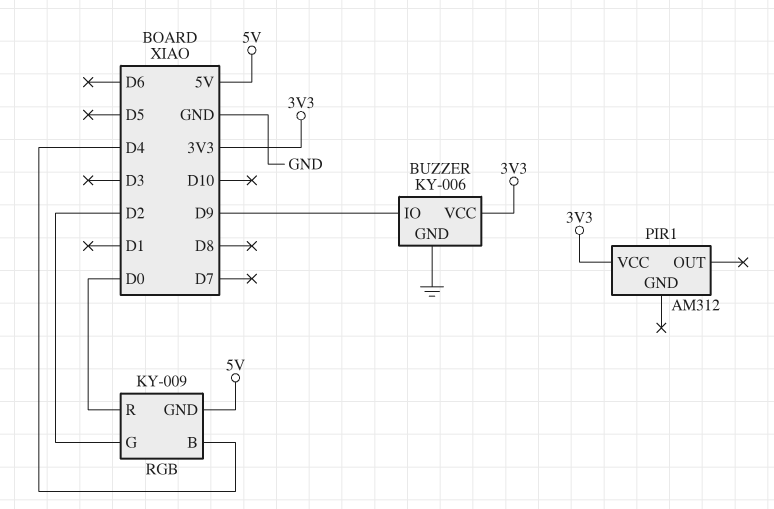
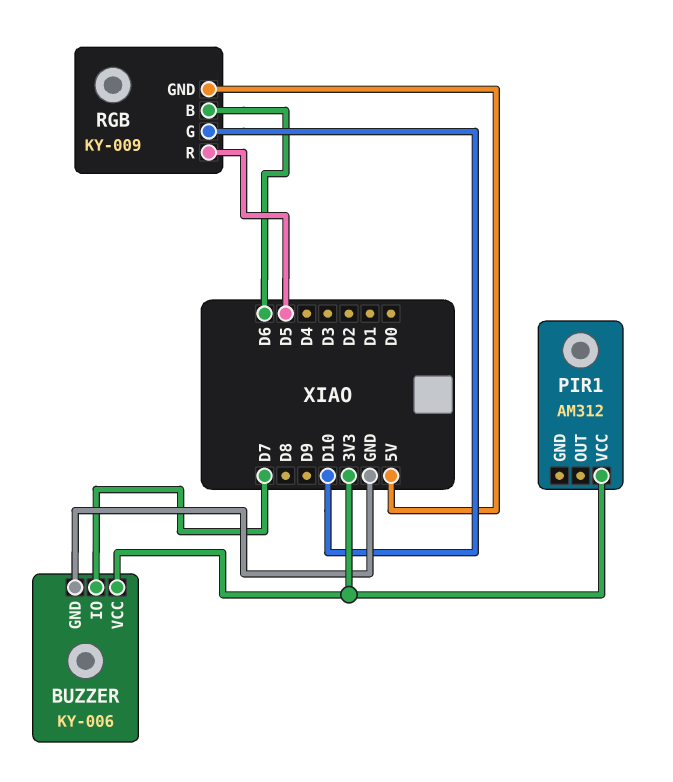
BUZZER pin IO: D9 -> D7
RGB pin B: D4 -> D6
RGB pin G: D2 -> D10
RGB pin R: D0 -> D5

